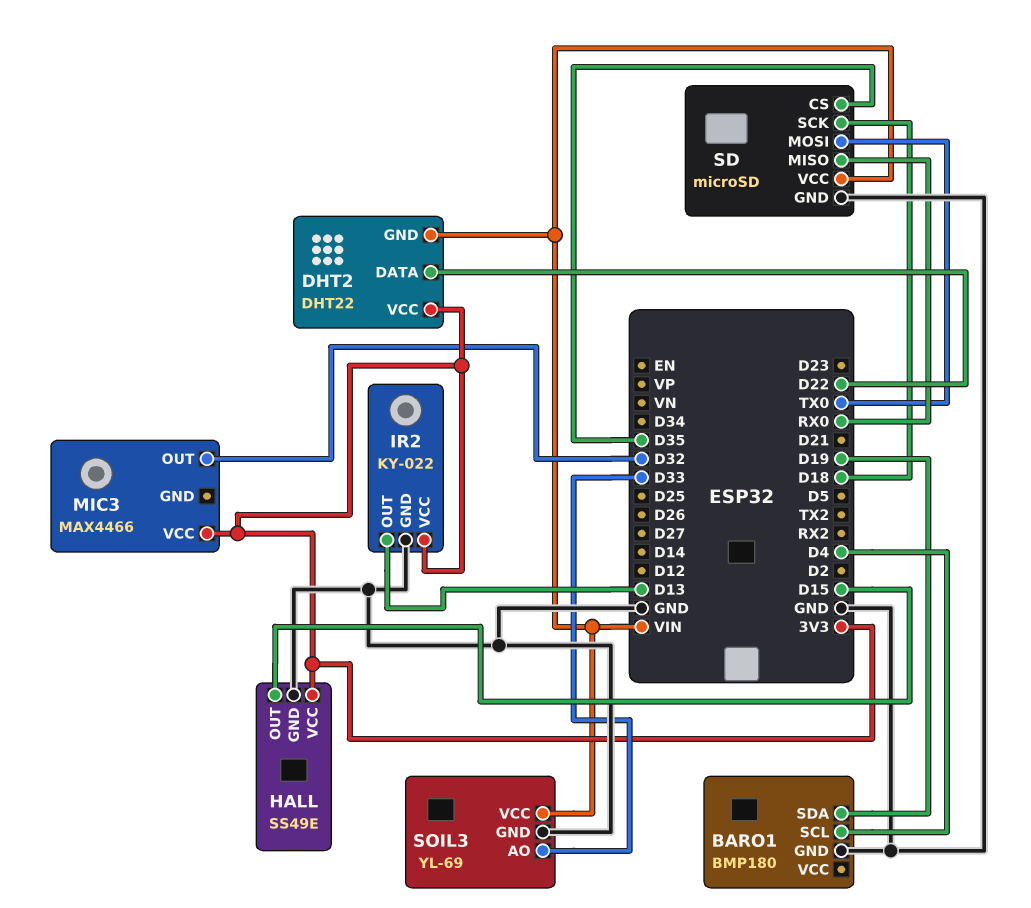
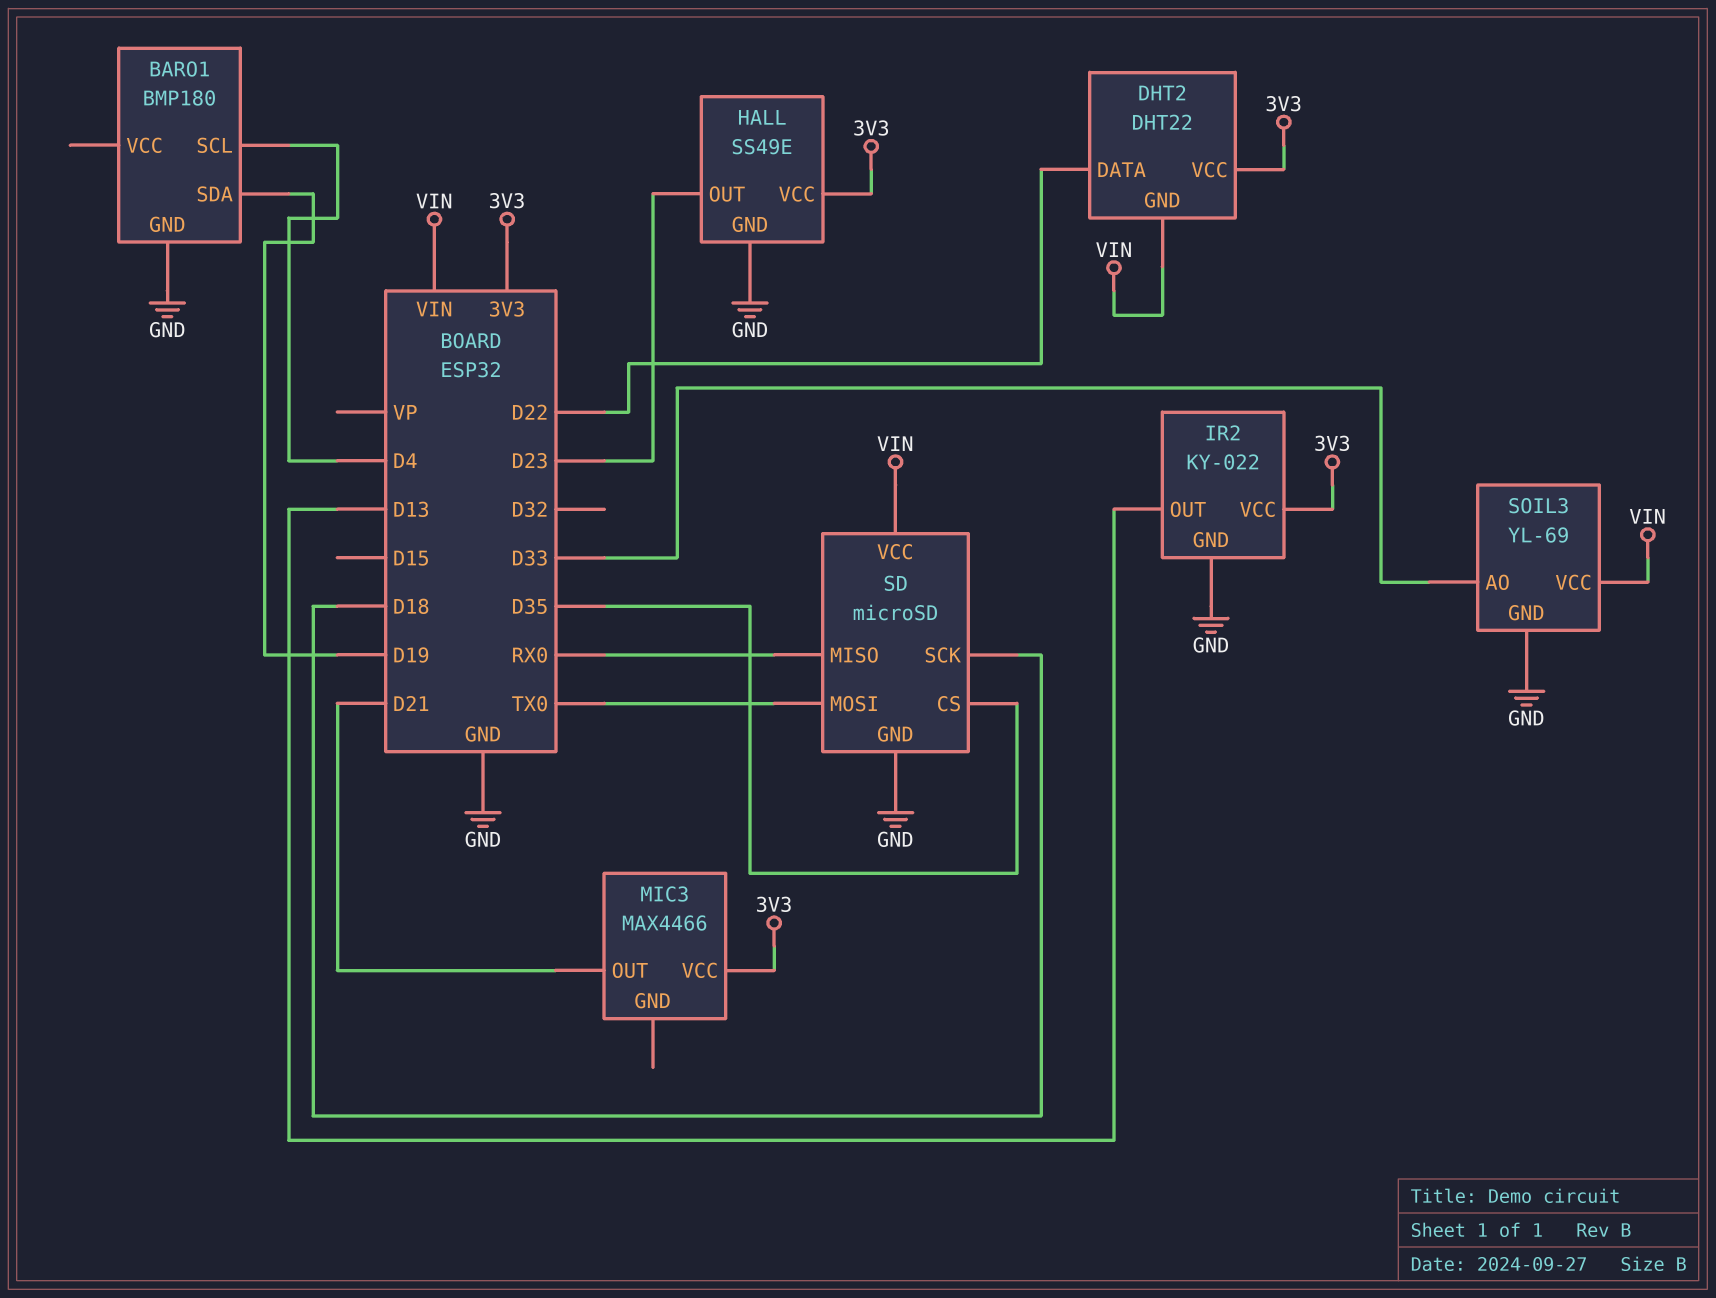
HALL pin OUT: D15 -> D23
MIC3 pin OUT: D32 -> D21

